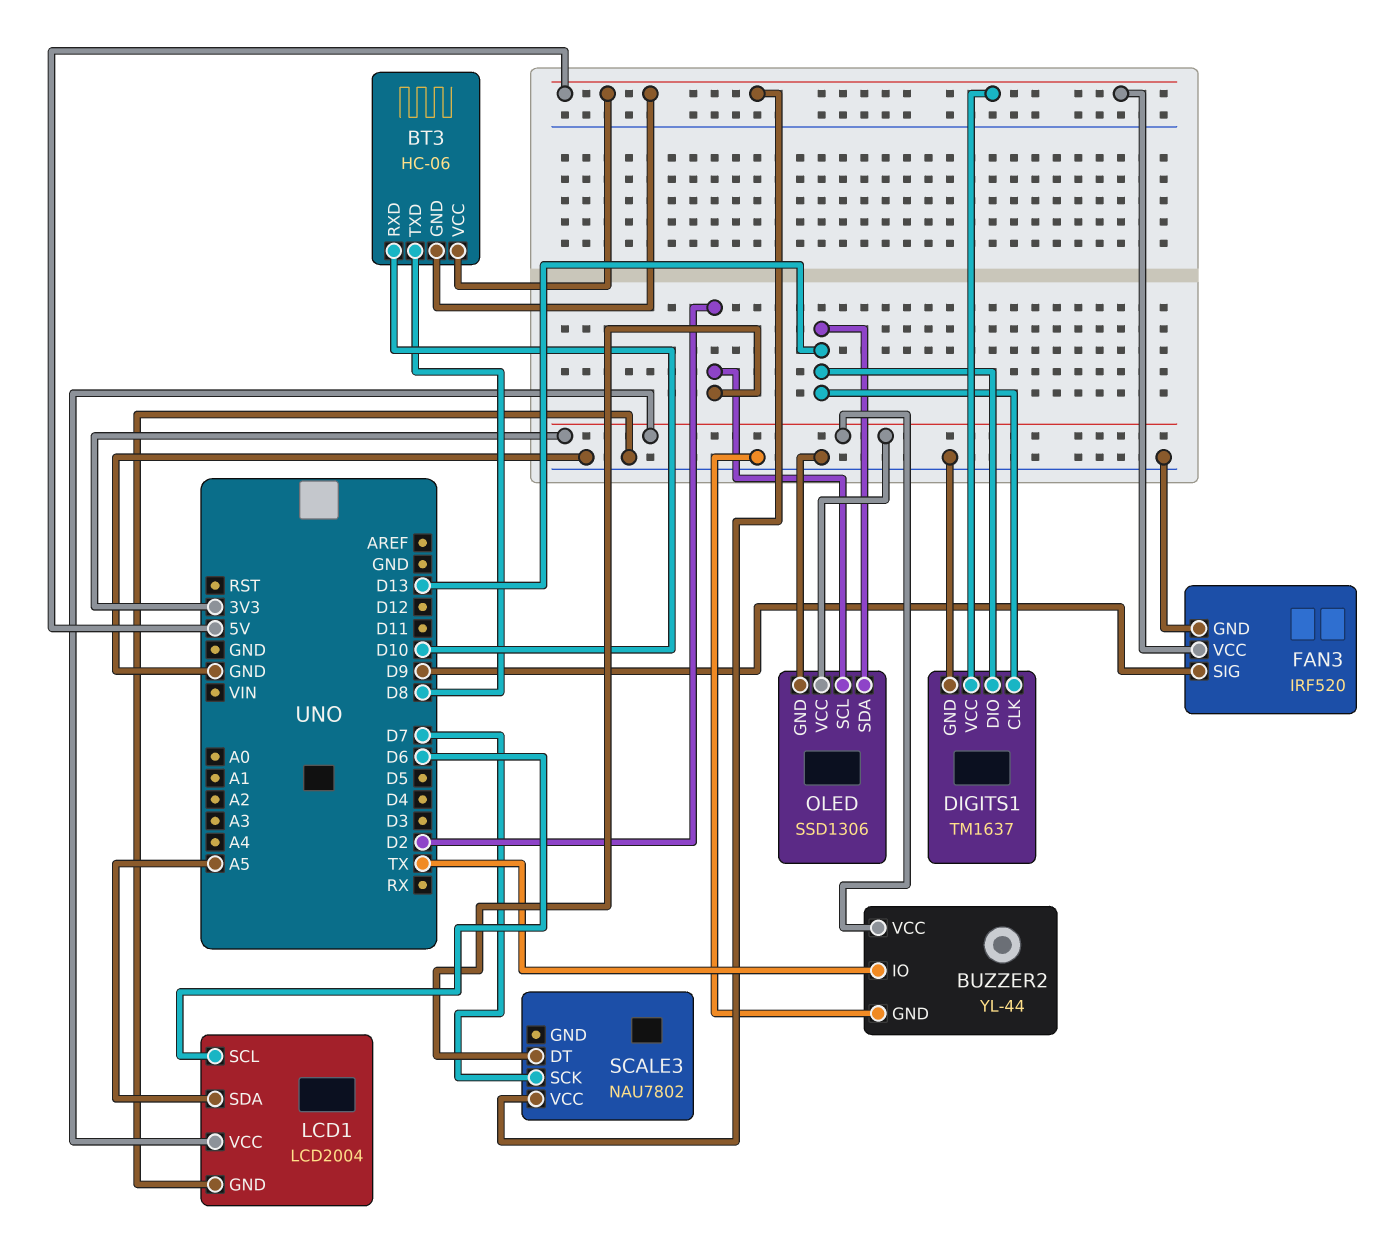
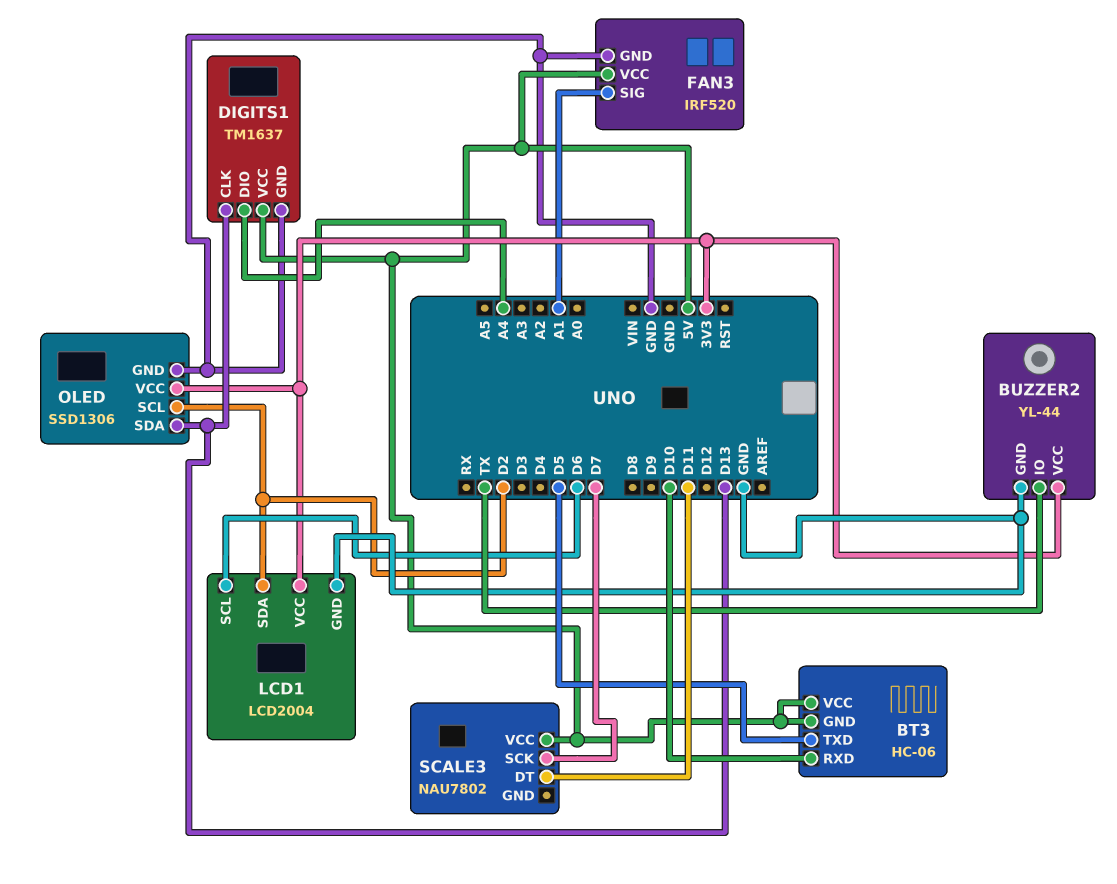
BT3 pin TXD: D8 -> D5
DIGITS1 pin DIO: D13 -> A4
FAN3 pin SIG: D9 -> A1
LCD1 pin SDA: A5 -> D2
SCALE3 pin DT: D2 -> D11

